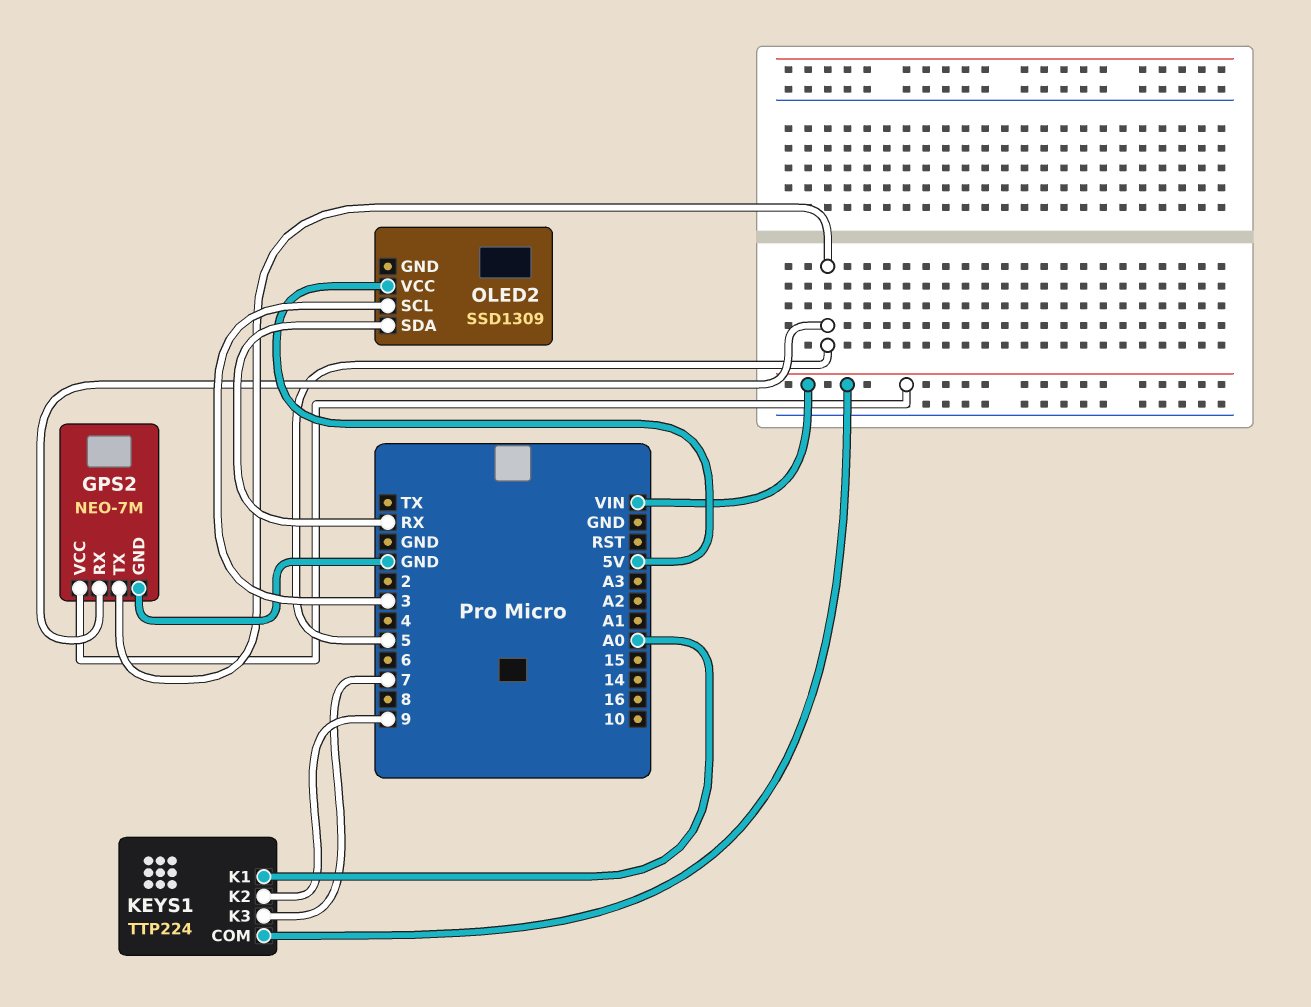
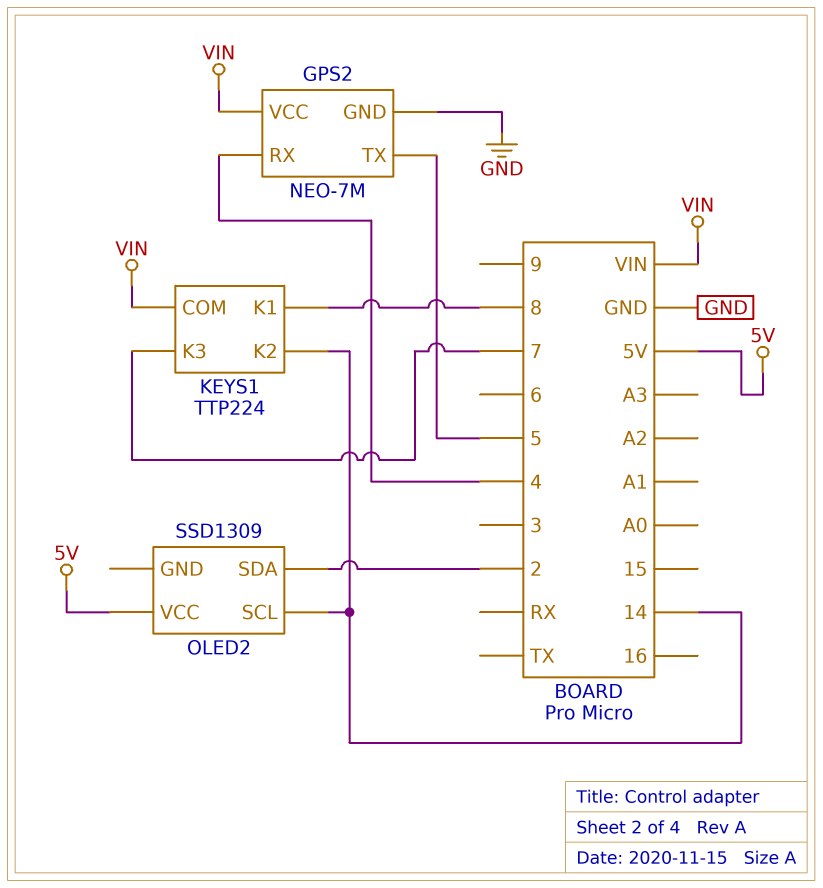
GPS2 pin RX: 5 -> 4
KEYS1 pin K1: A0 -> 8
KEYS1 pin K2: 9 -> 14
OLED2 pin SCL: 3 -> 14
OLED2 pin SDA: RX -> 2

